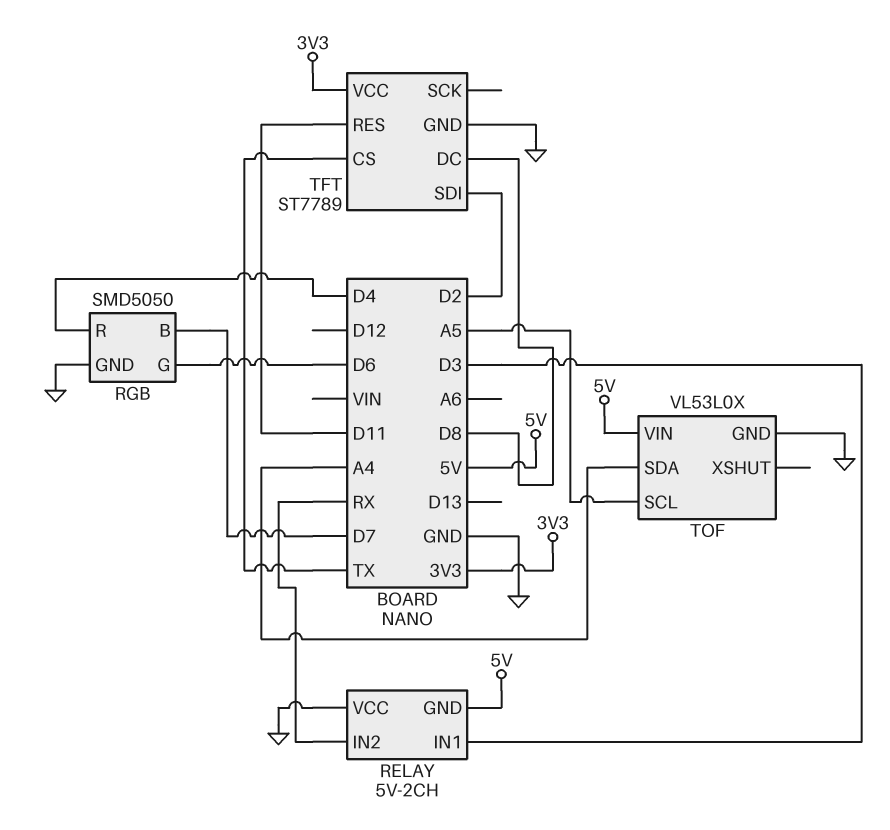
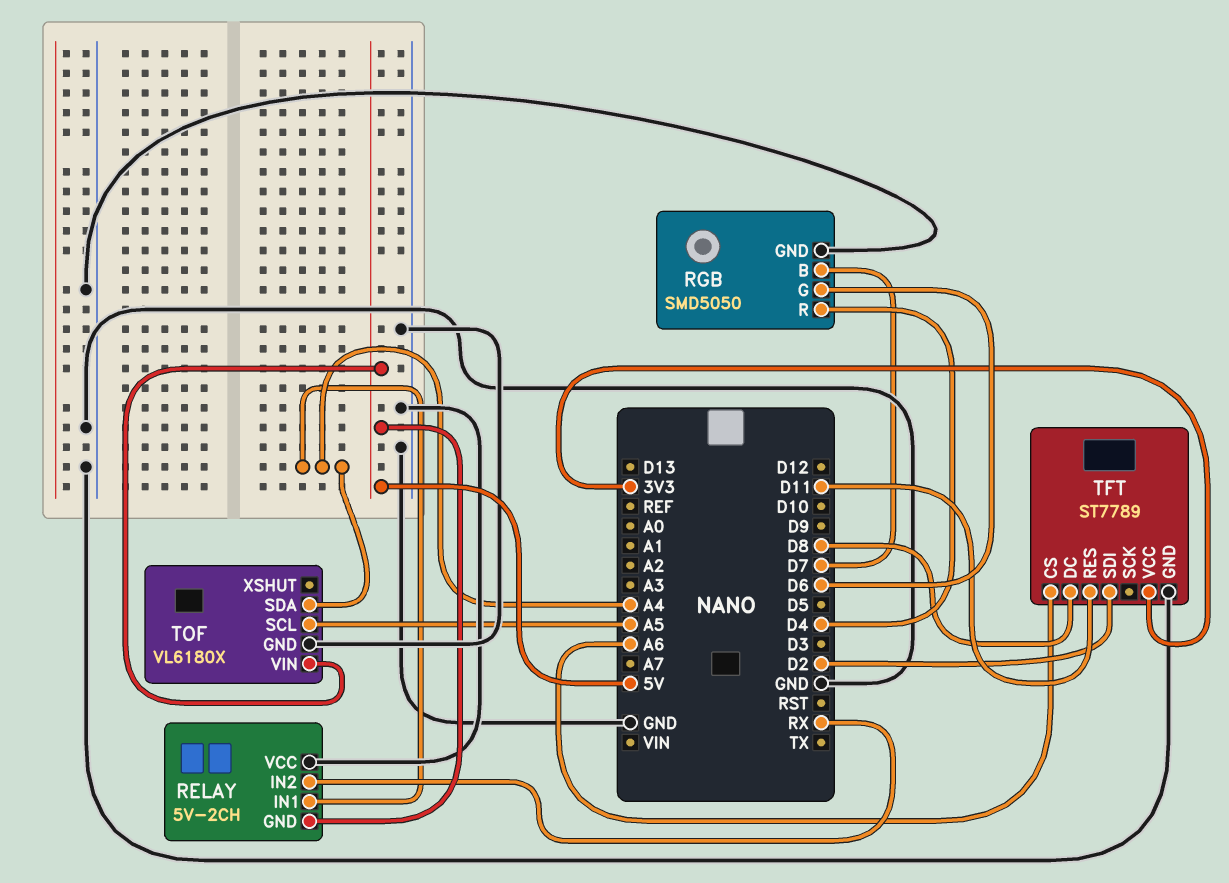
RELAY pin IN1: D3 -> A4
TFT pin CS: TX -> A6
TOF: VL53L0X -> VL6180X

